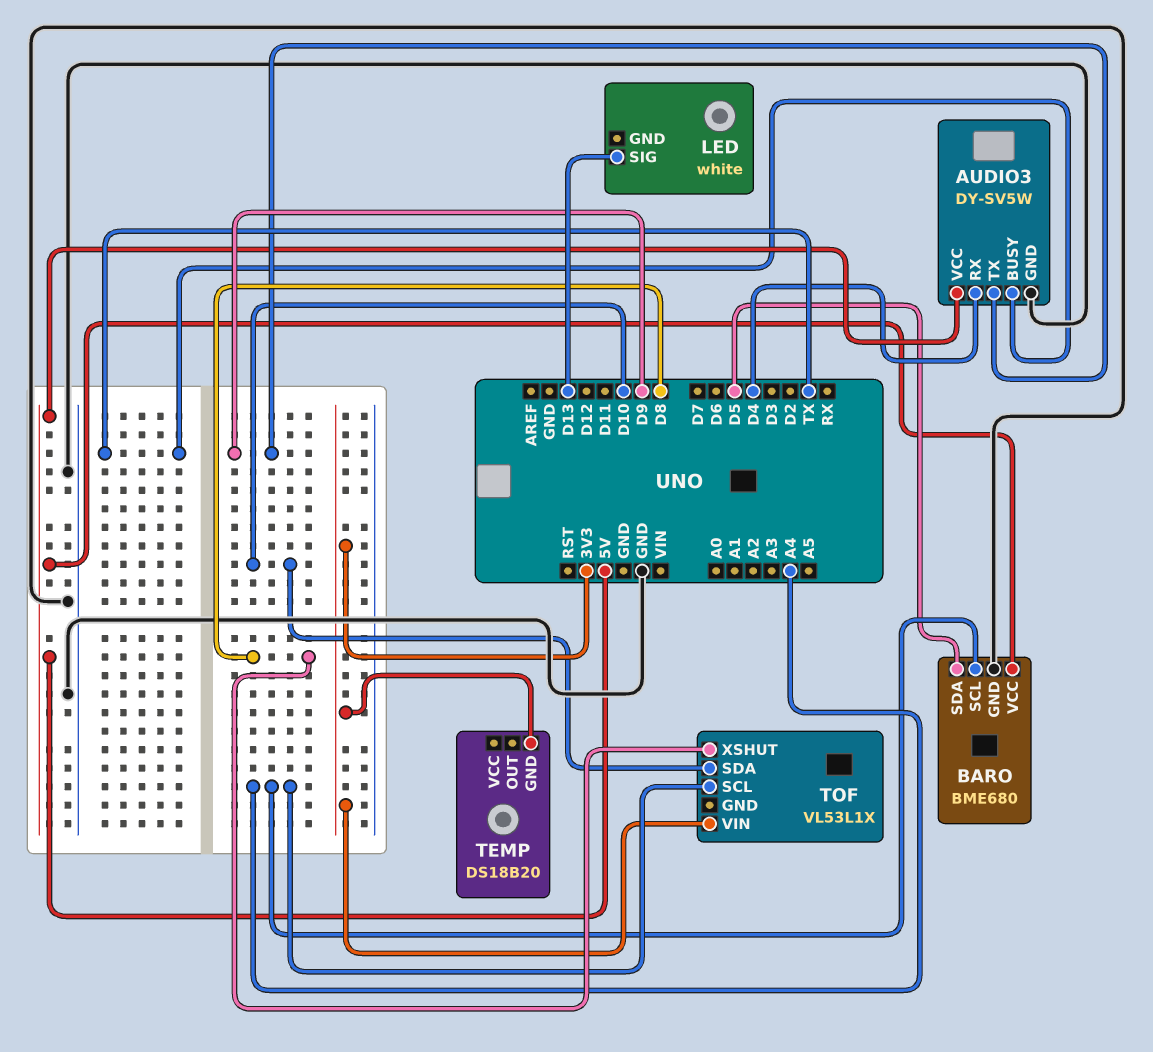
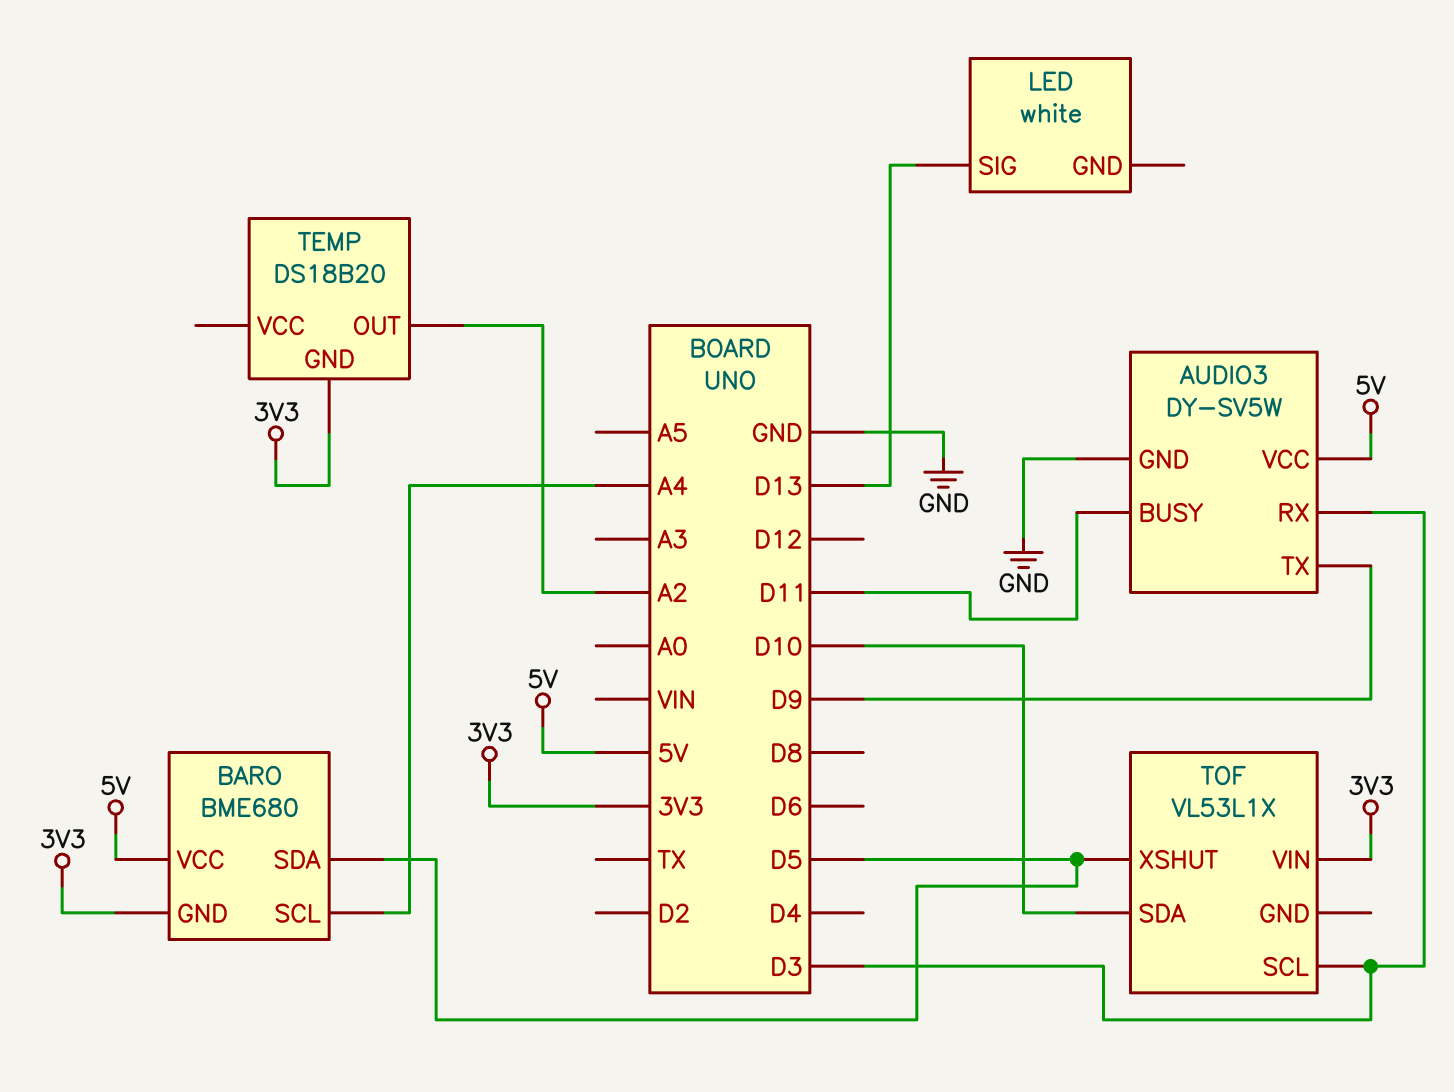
AUDIO3 pin BUSY: TX -> D11
AUDIO3 pin RX: D4 -> D3
BARO pin GND: GND -> 3V3
TEMP pin OUT: none -> A2
TOF pin SCL: A4 -> D3
TOF pin XSHUT: D8 -> D5

